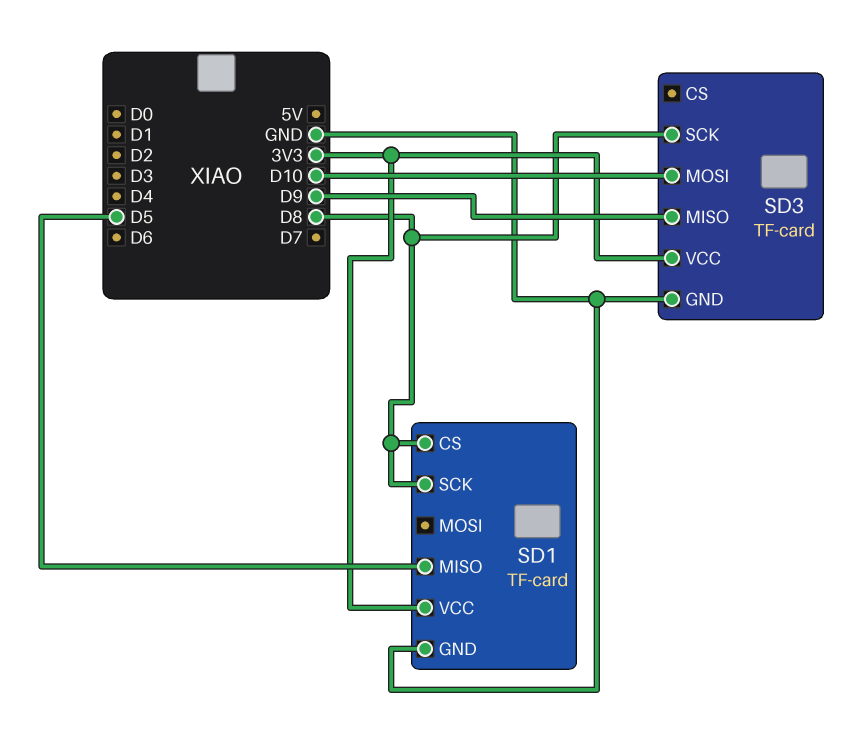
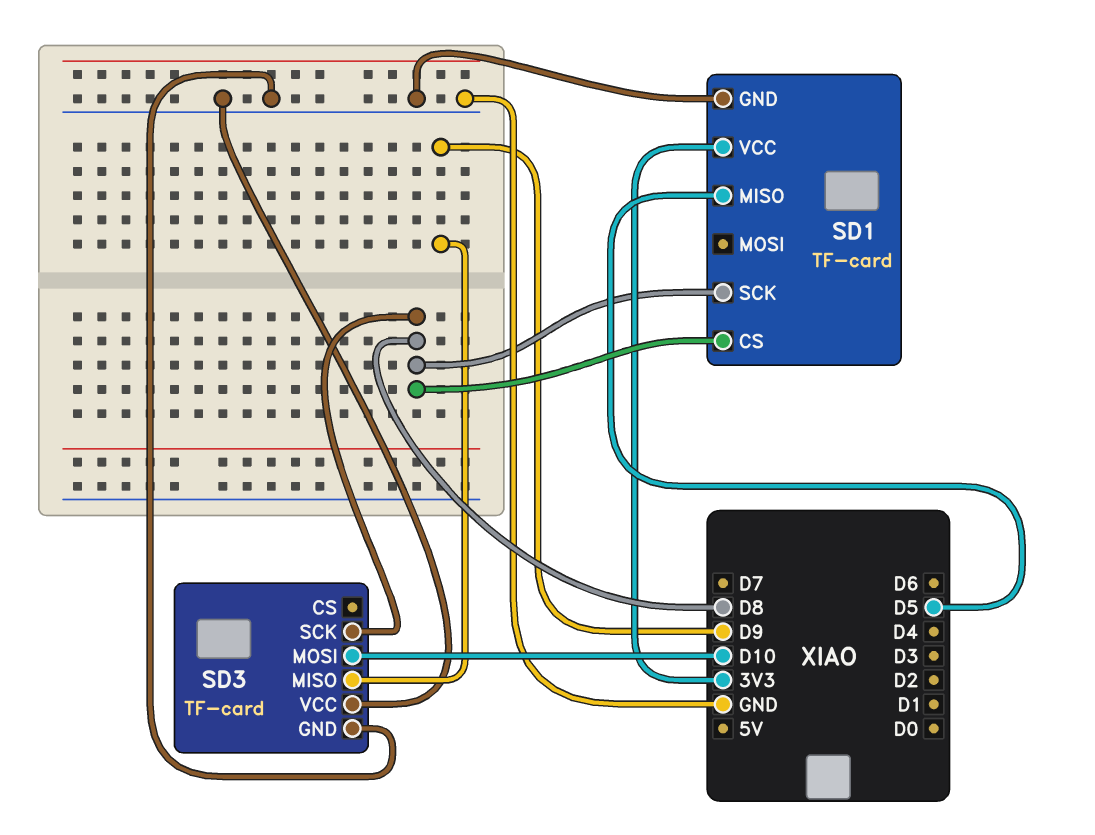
SD3 pin VCC: 3V3 -> GND

